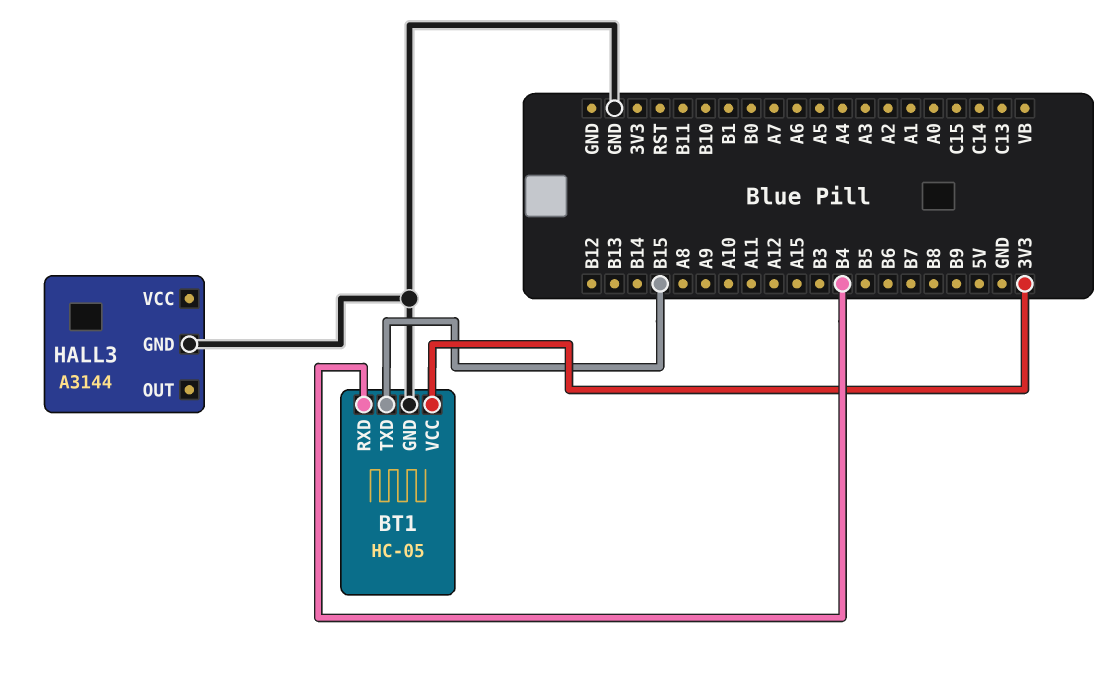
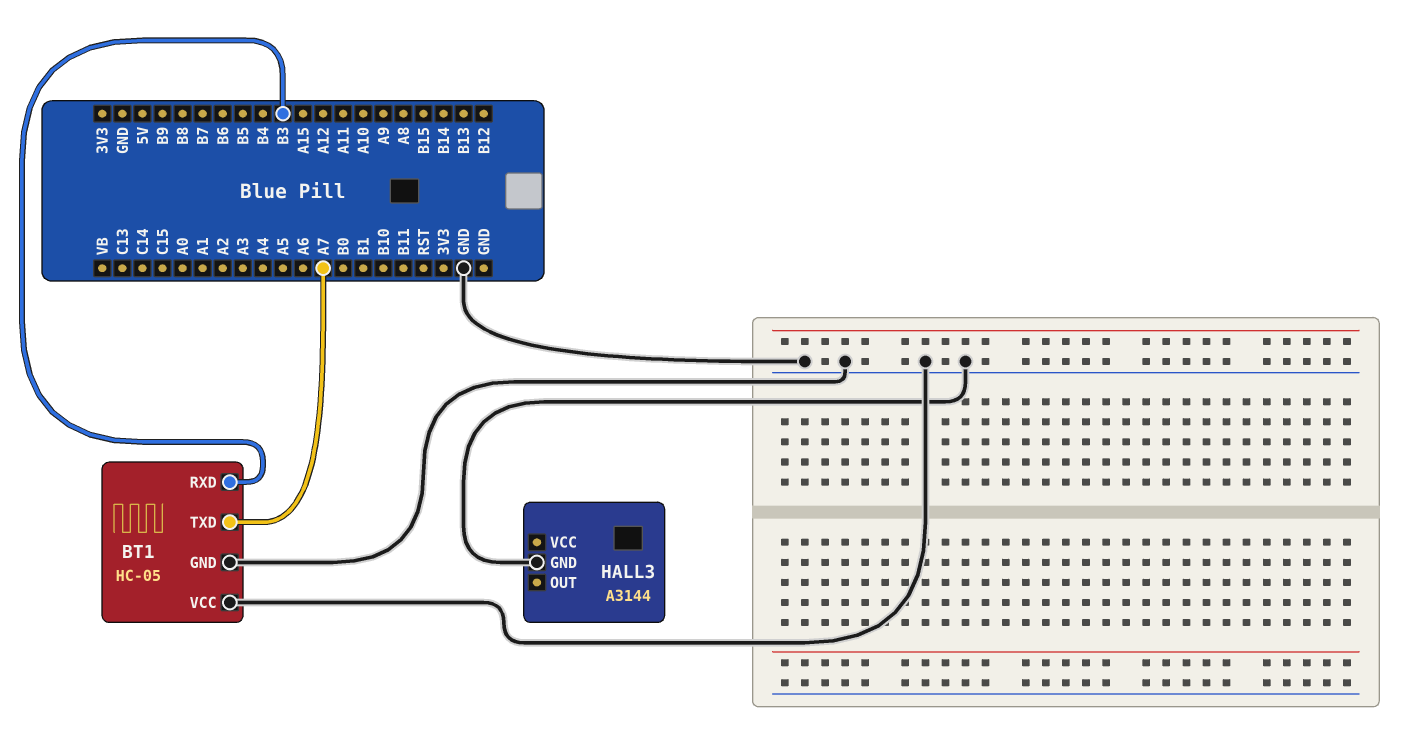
BT1 pin RXD: B4 -> B3
BT1 pin TXD: B15 -> A7
BT1 pin VCC: 3V3 -> GND

